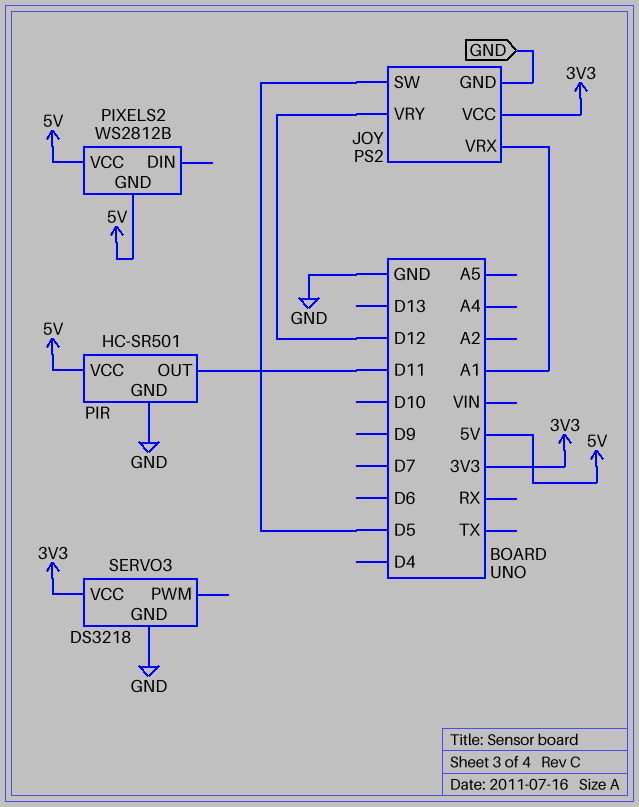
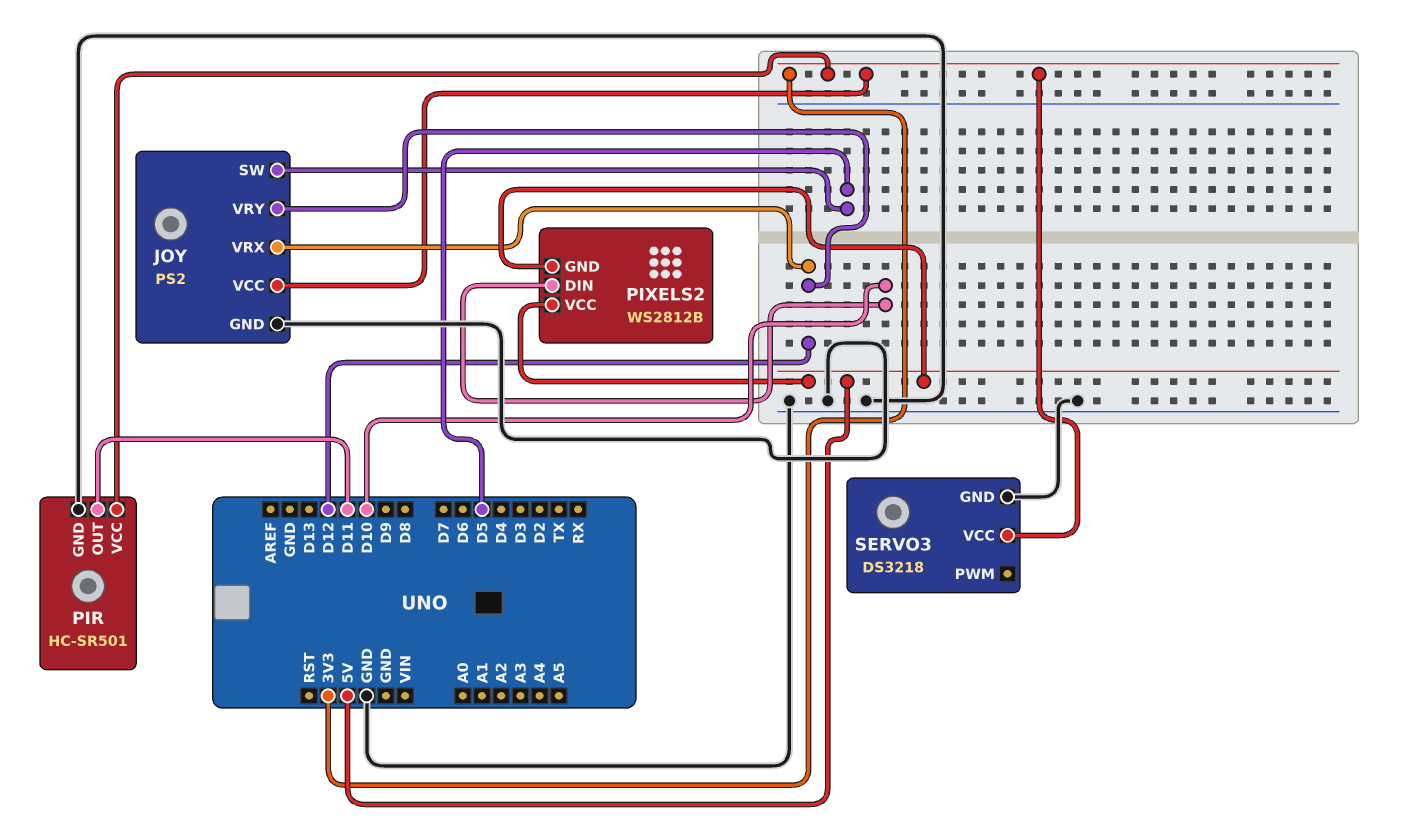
JOY pin VRX: A1 -> D12
PIR pin VCC: 5V -> 3V3
PIXELS2 pin DIN: none -> D10

